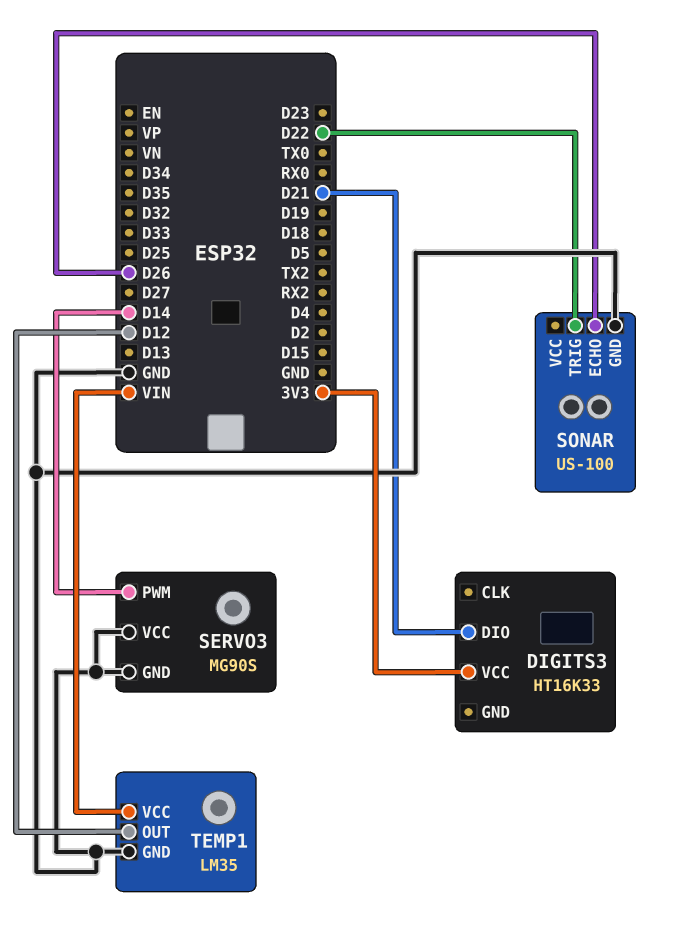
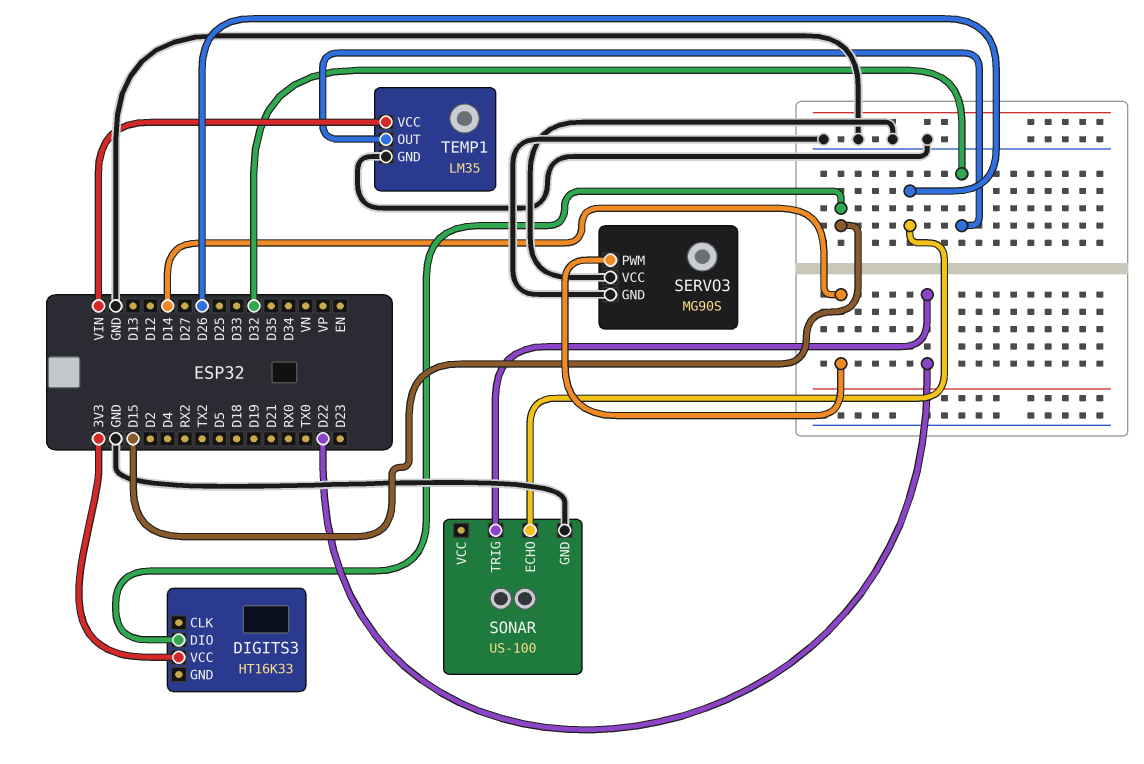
DIGITS3 pin DIO: D21 -> D15
TEMP1 pin OUT: D12 -> D32

